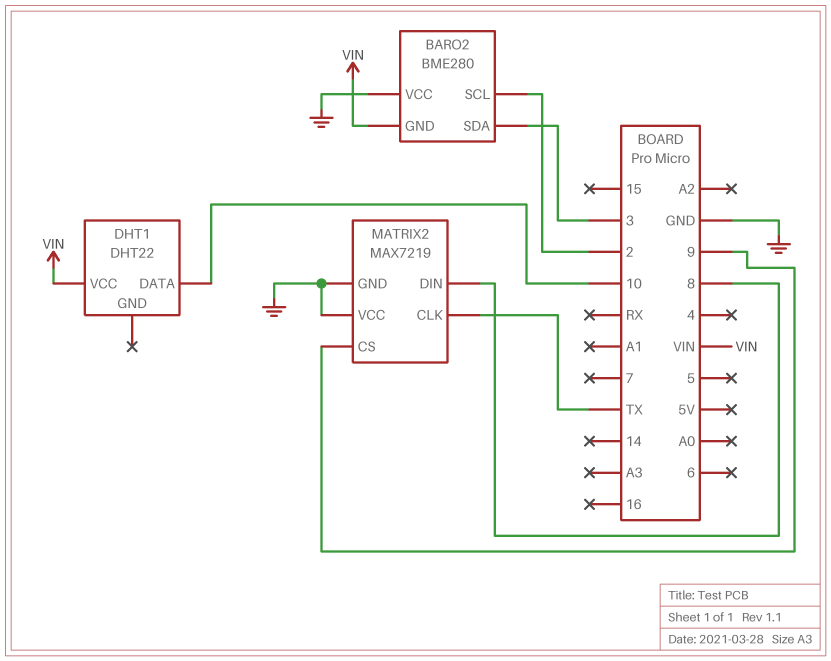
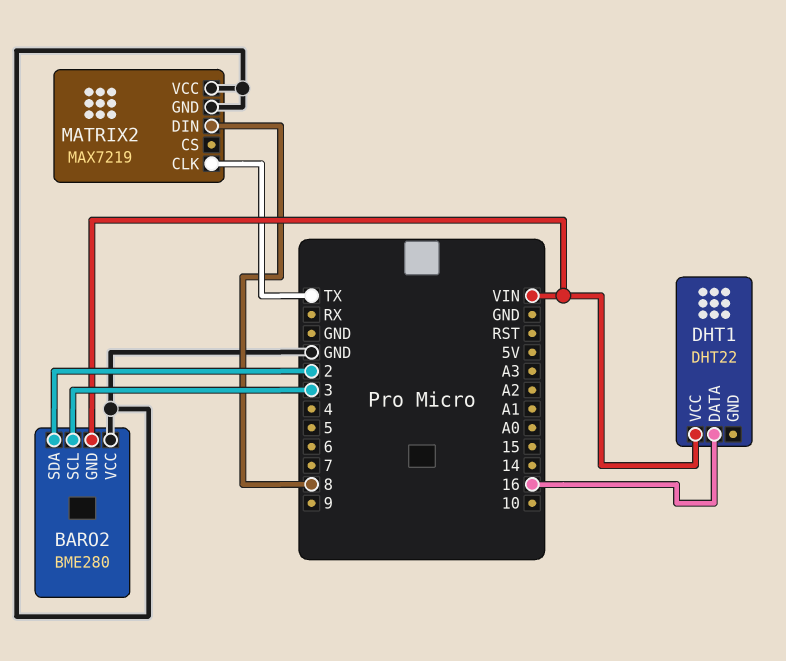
BARO2 pin SCL: 2 -> 3
BARO2 pin SDA: 3 -> 2
DHT1 pin DATA: 10 -> 16
MATRIX2 pin CS: 9 -> none

